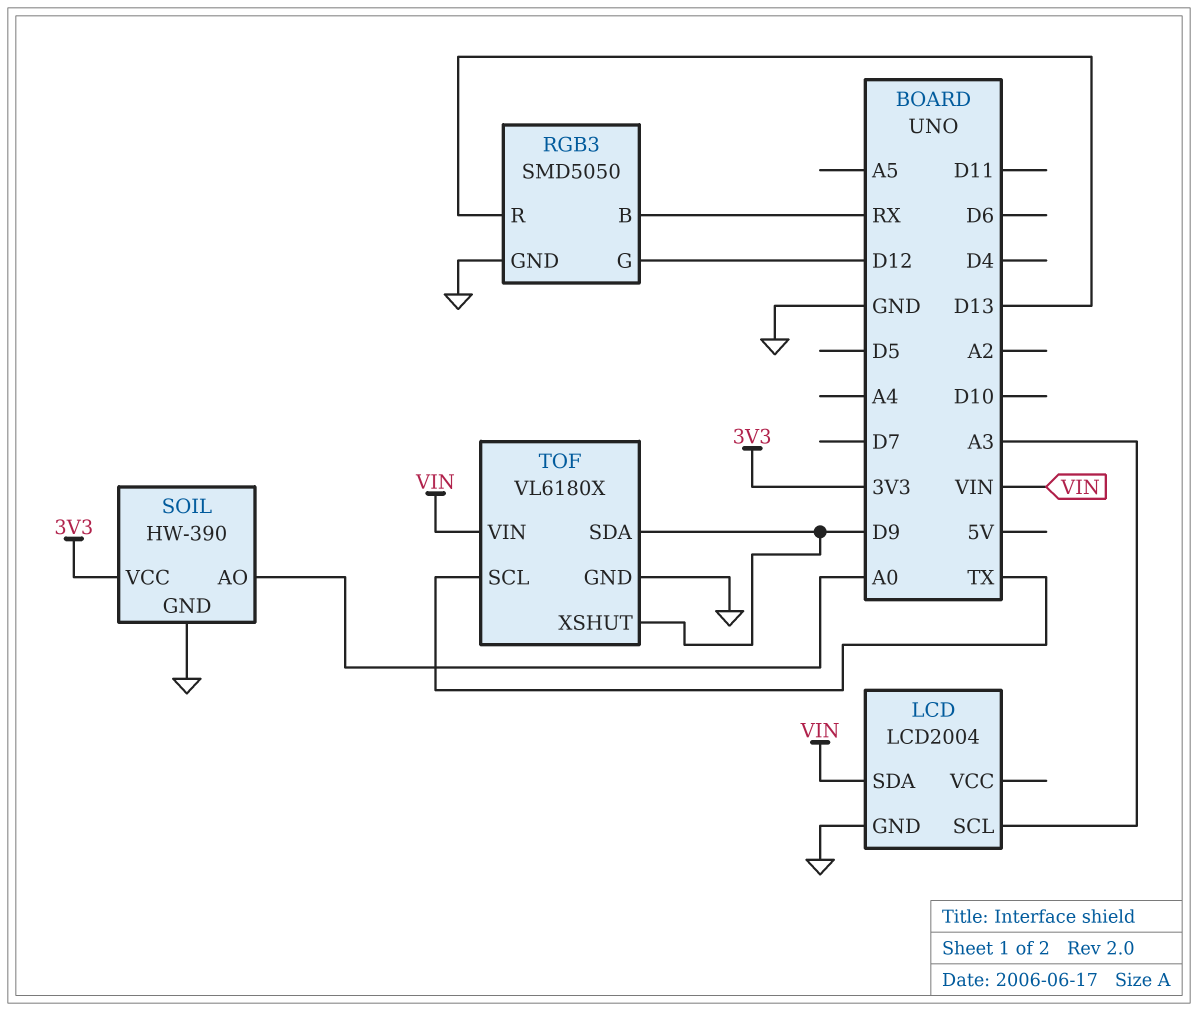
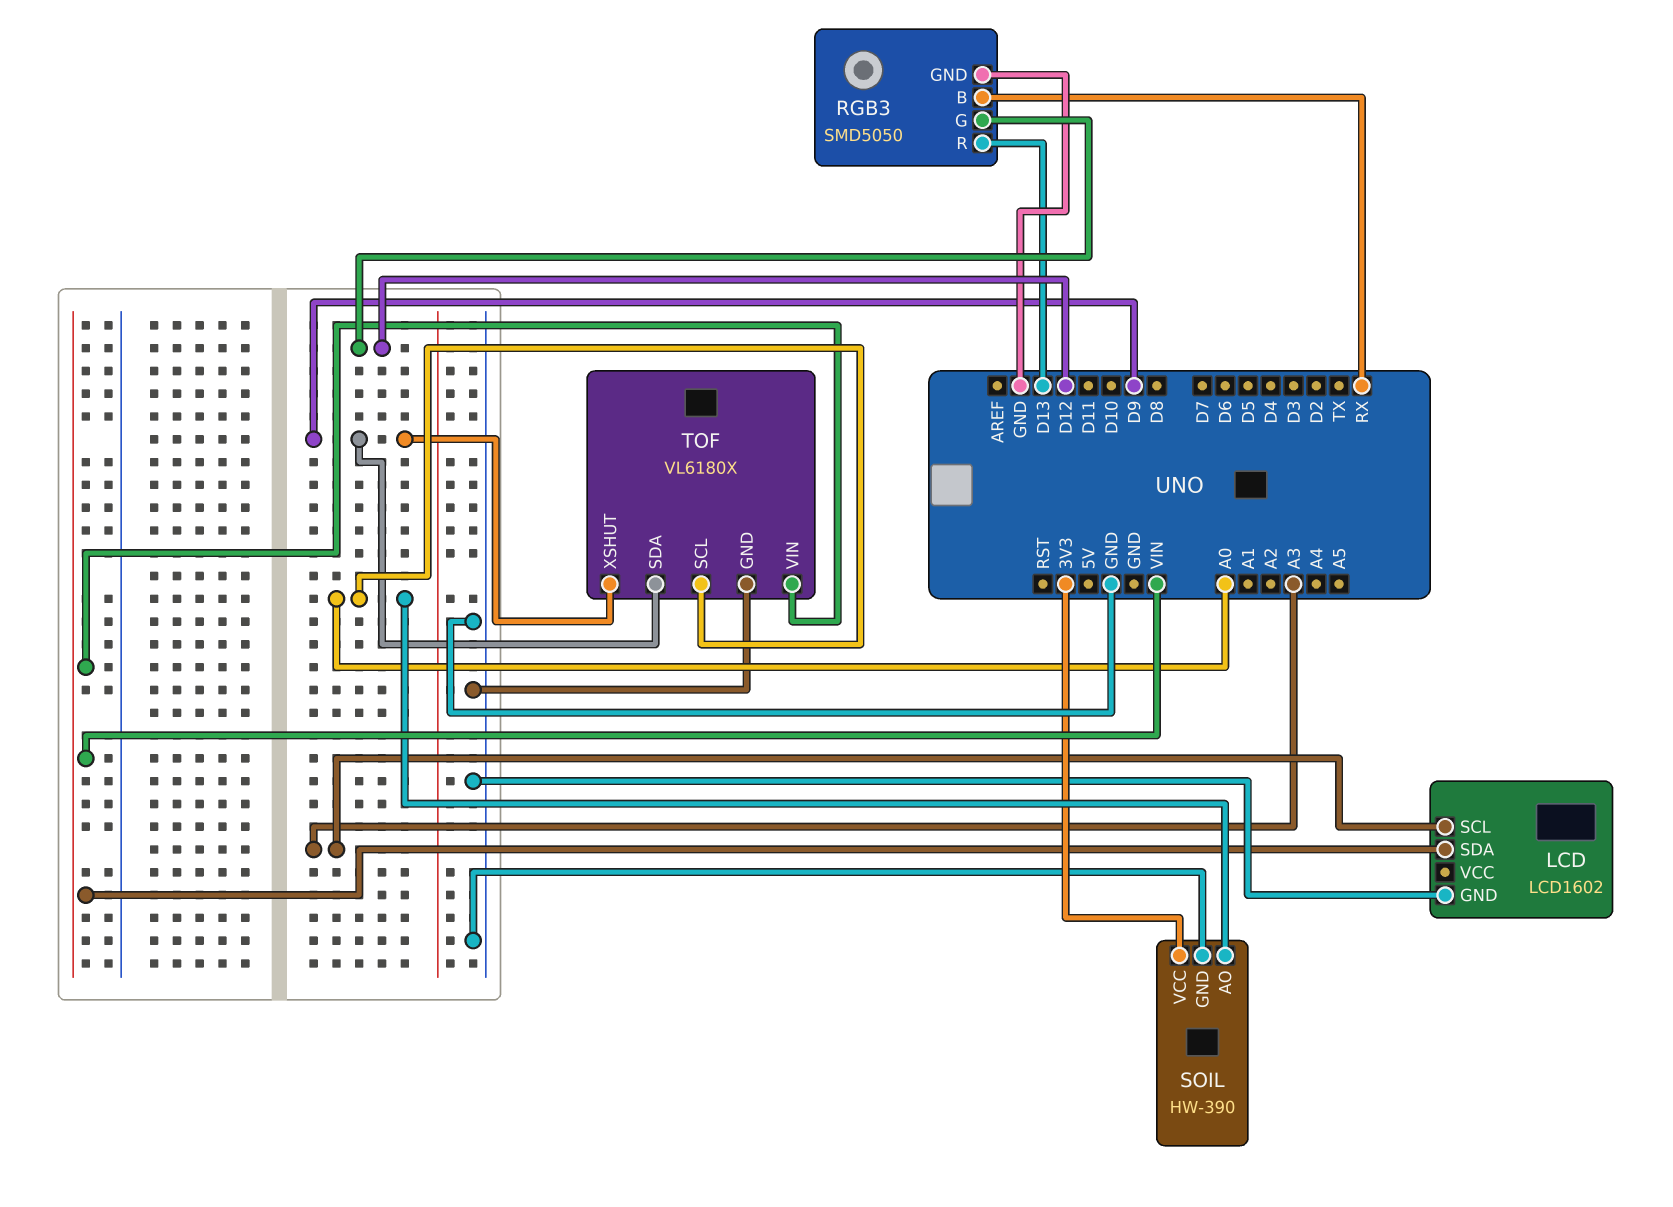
LCD: LCD2004 -> LCD1602
TOF pin SCL: TX -> A0

